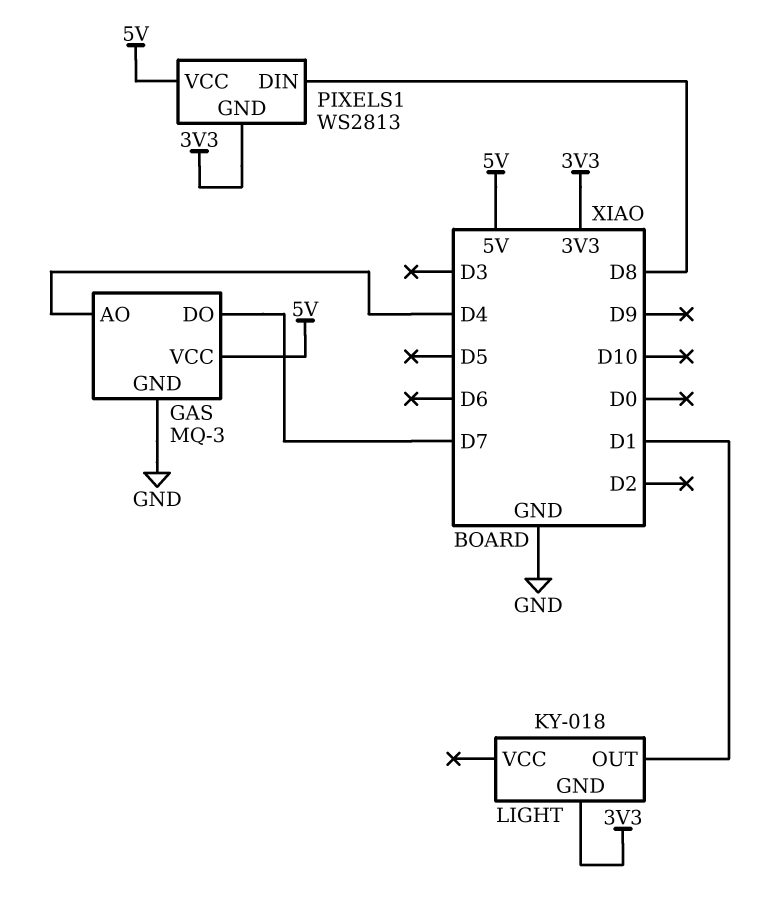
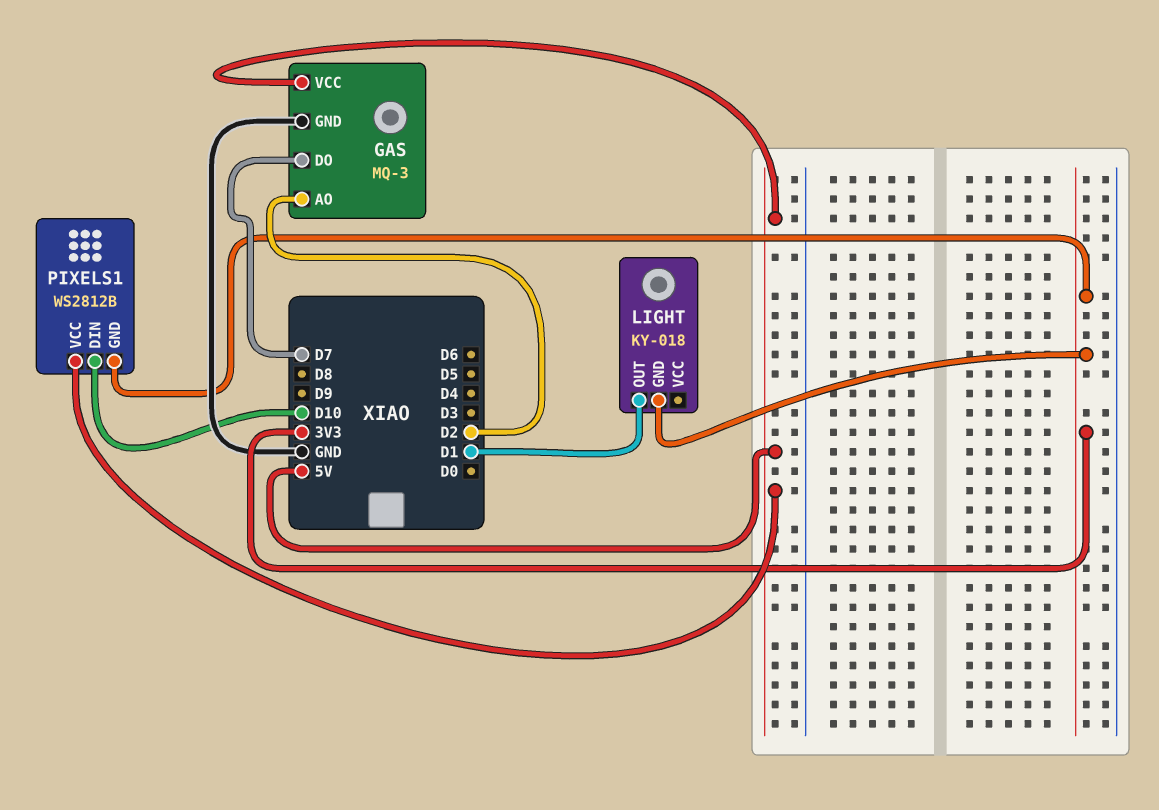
GAS pin AO: D4 -> D2
PIXELS1: WS2813 -> WS2812B
PIXELS1 pin DIN: D8 -> D10

